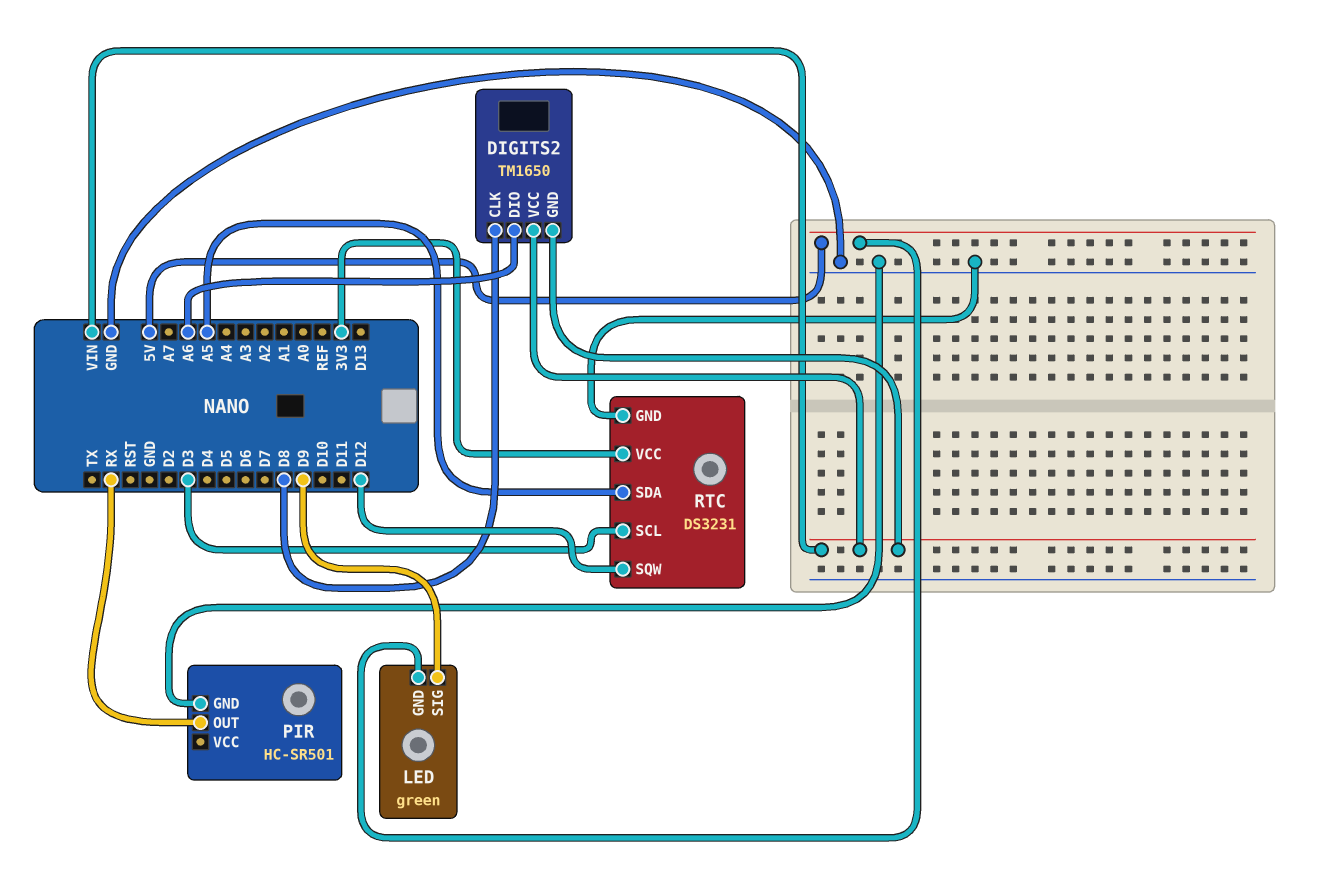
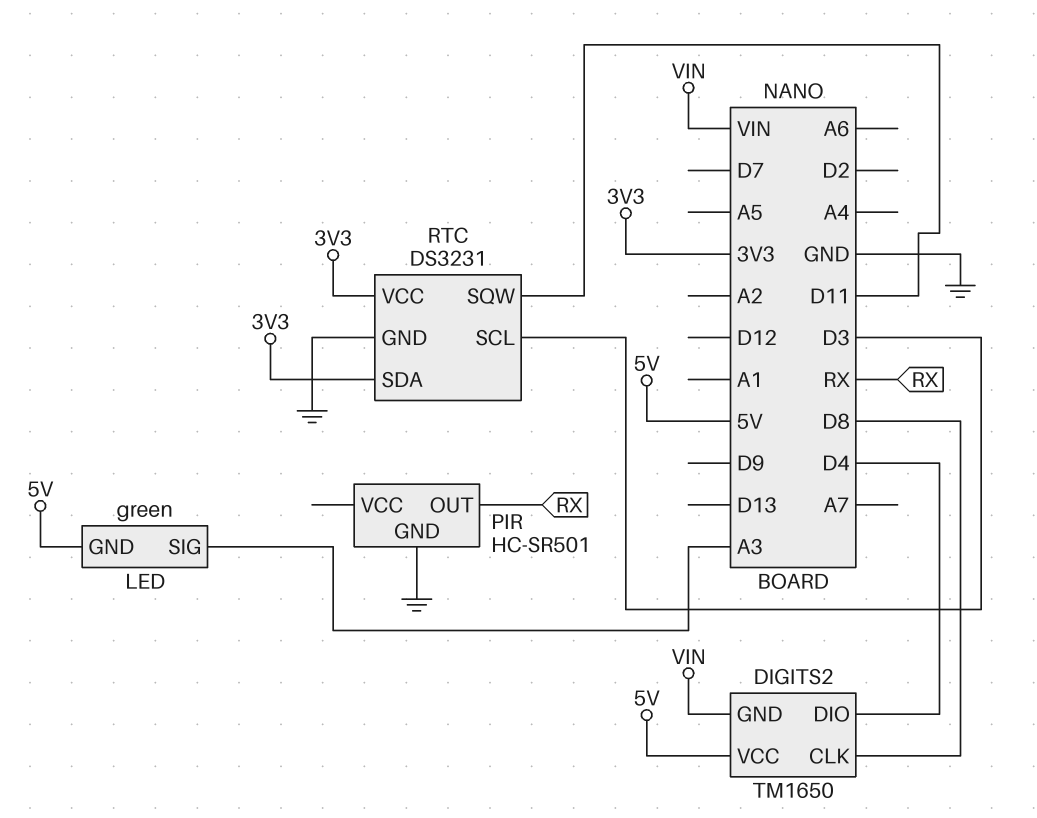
DIGITS2 pin DIO: A6 -> D4
DIGITS2 pin VCC: VIN -> 5V
LED pin SIG: D9 -> A3
RTC pin SDA: A5 -> 3V3
RTC pin SQW: D12 -> D11

